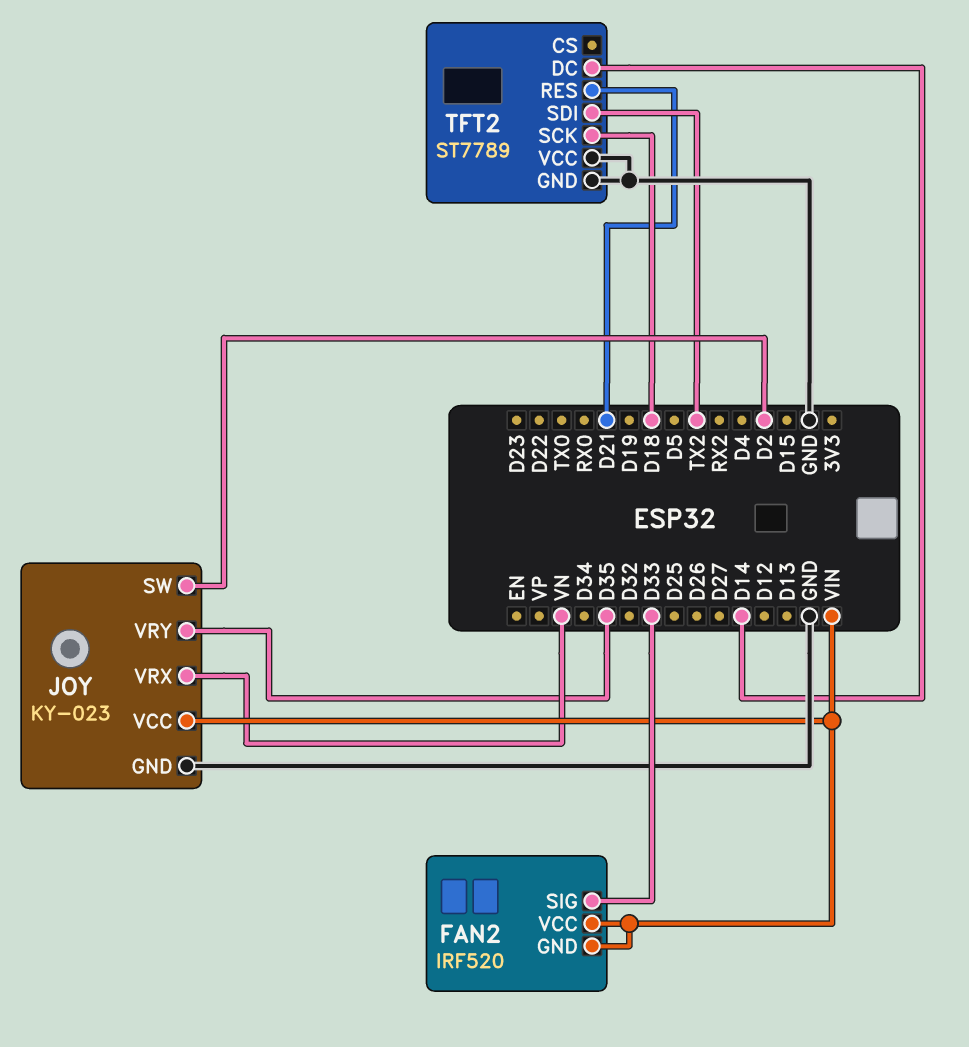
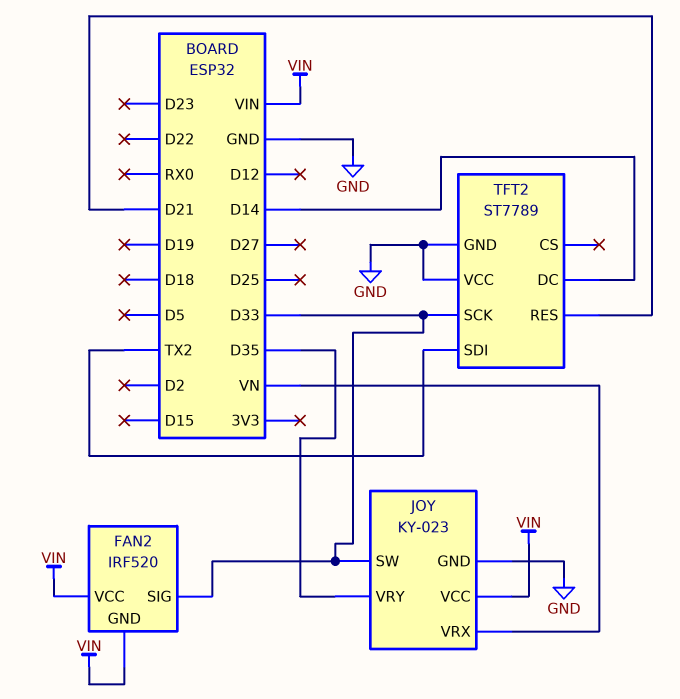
JOY pin SW: D2 -> D33
TFT2 pin SCK: D18 -> D33

